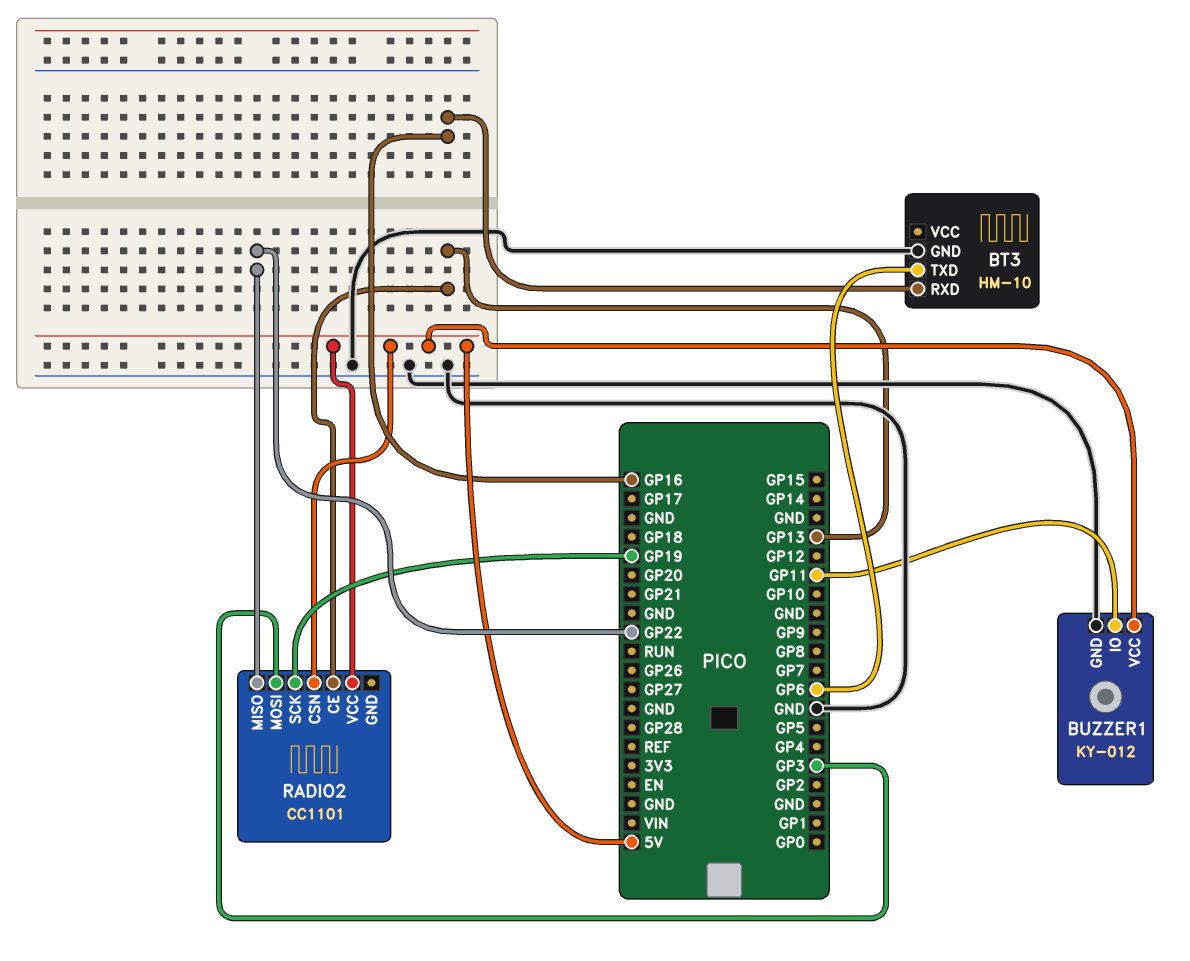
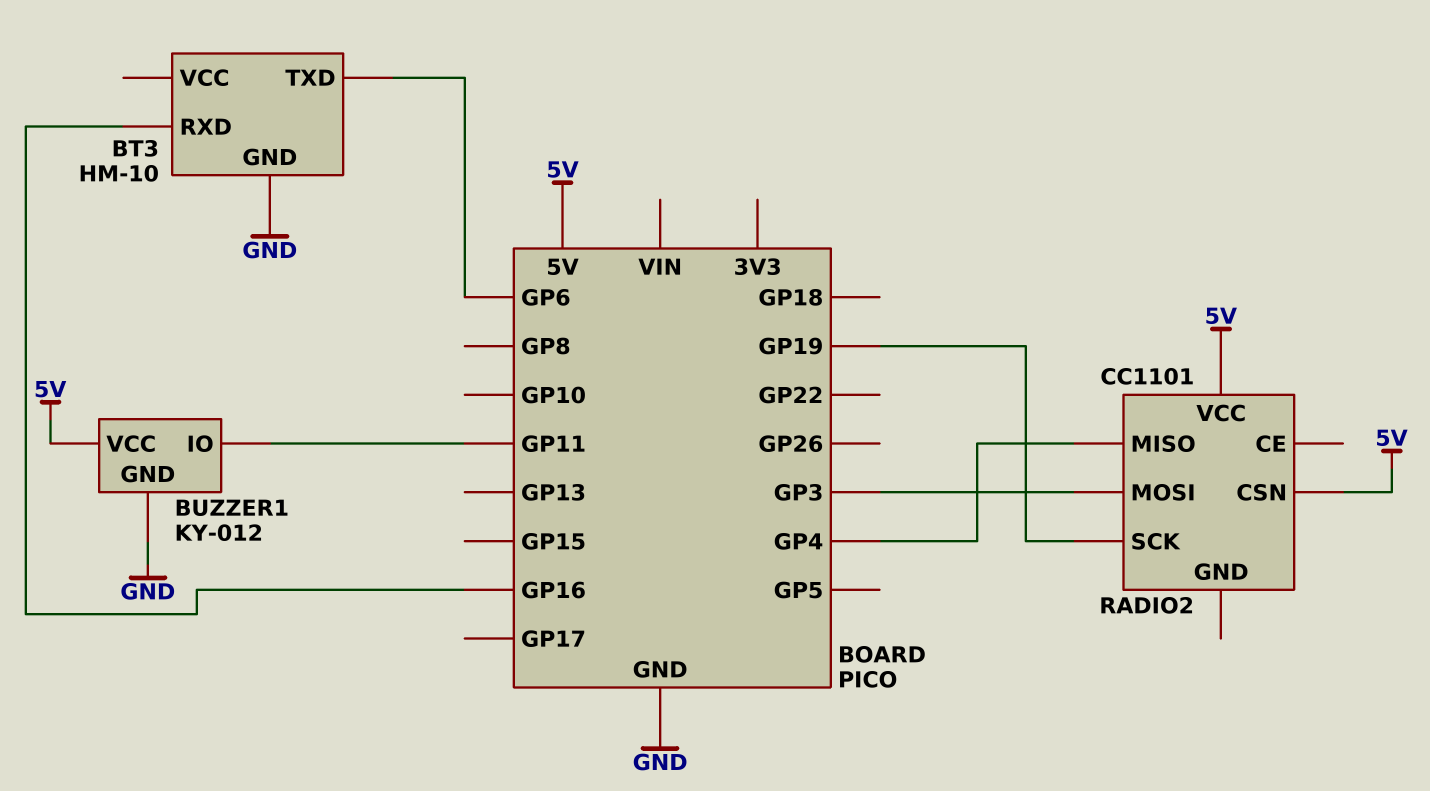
RADIO2 pin CE: GP13 -> none
RADIO2 pin MISO: GP22 -> GP4

